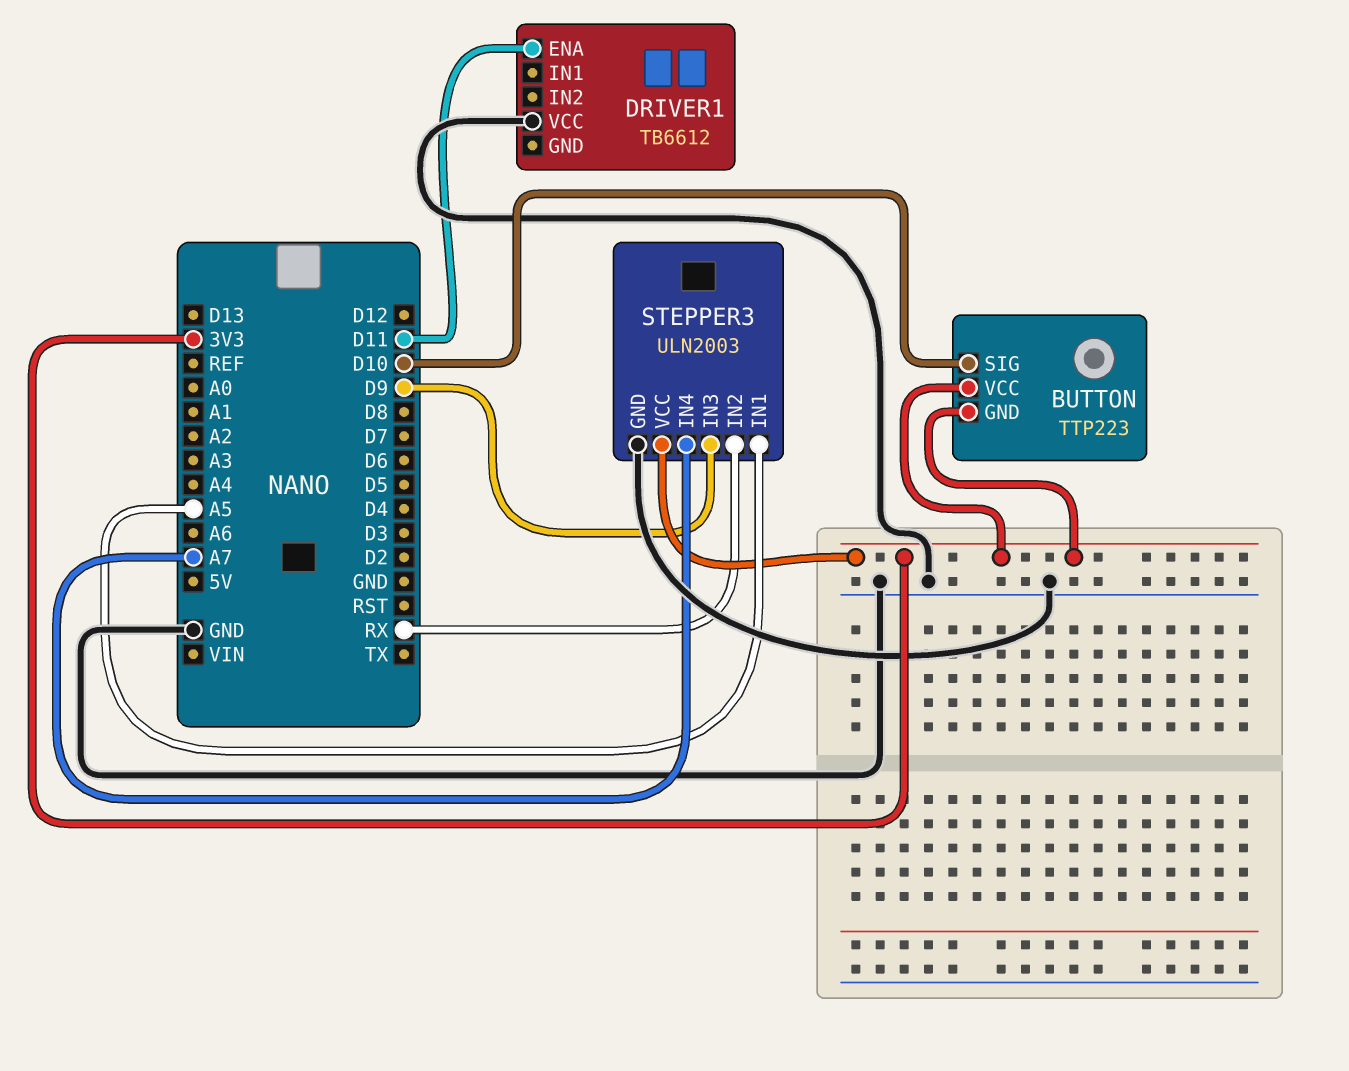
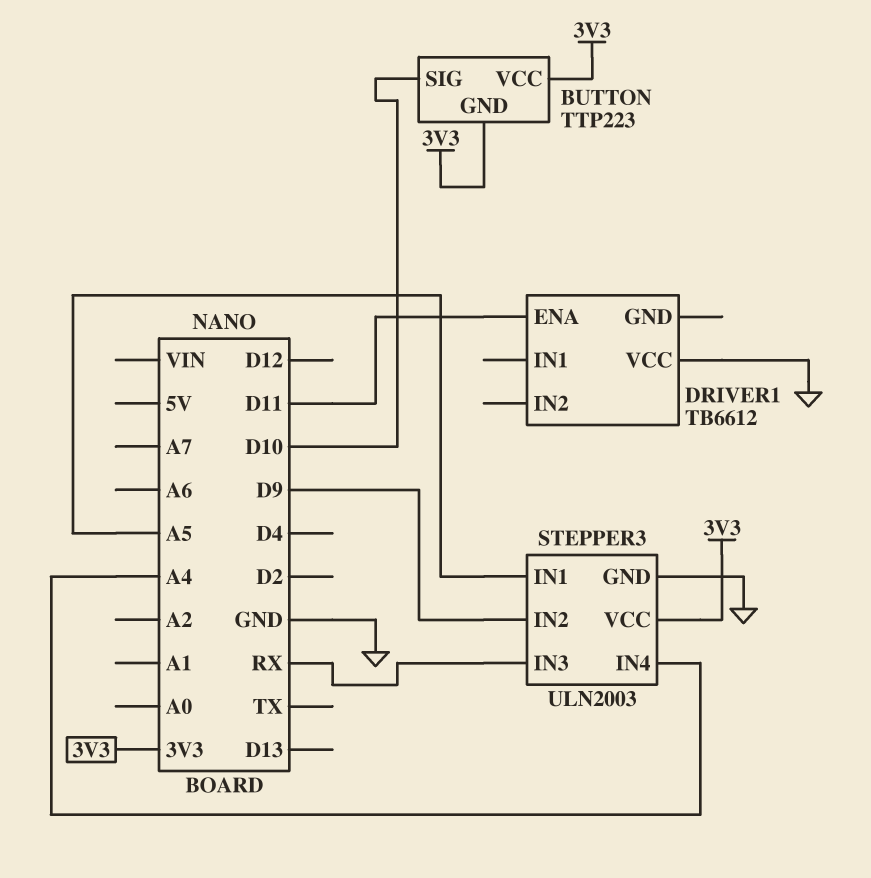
STEPPER3 pin IN2: RX -> D9
STEPPER3 pin IN3: D9 -> RX
STEPPER3 pin IN4: A7 -> A4

